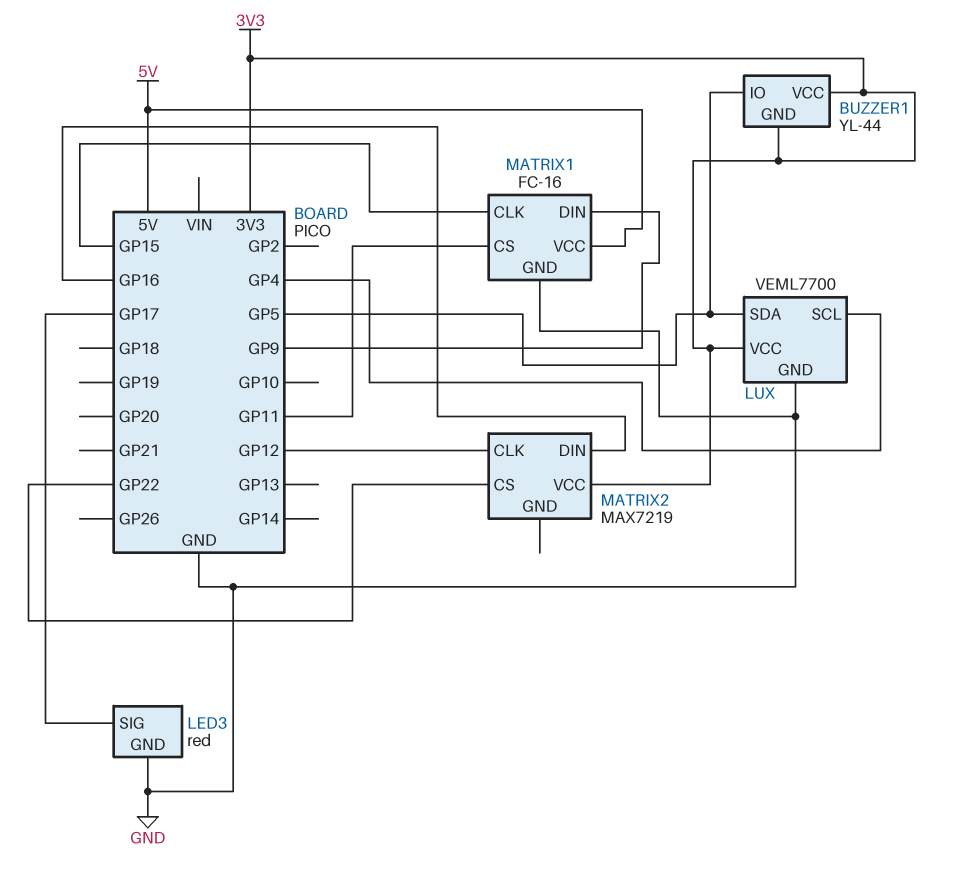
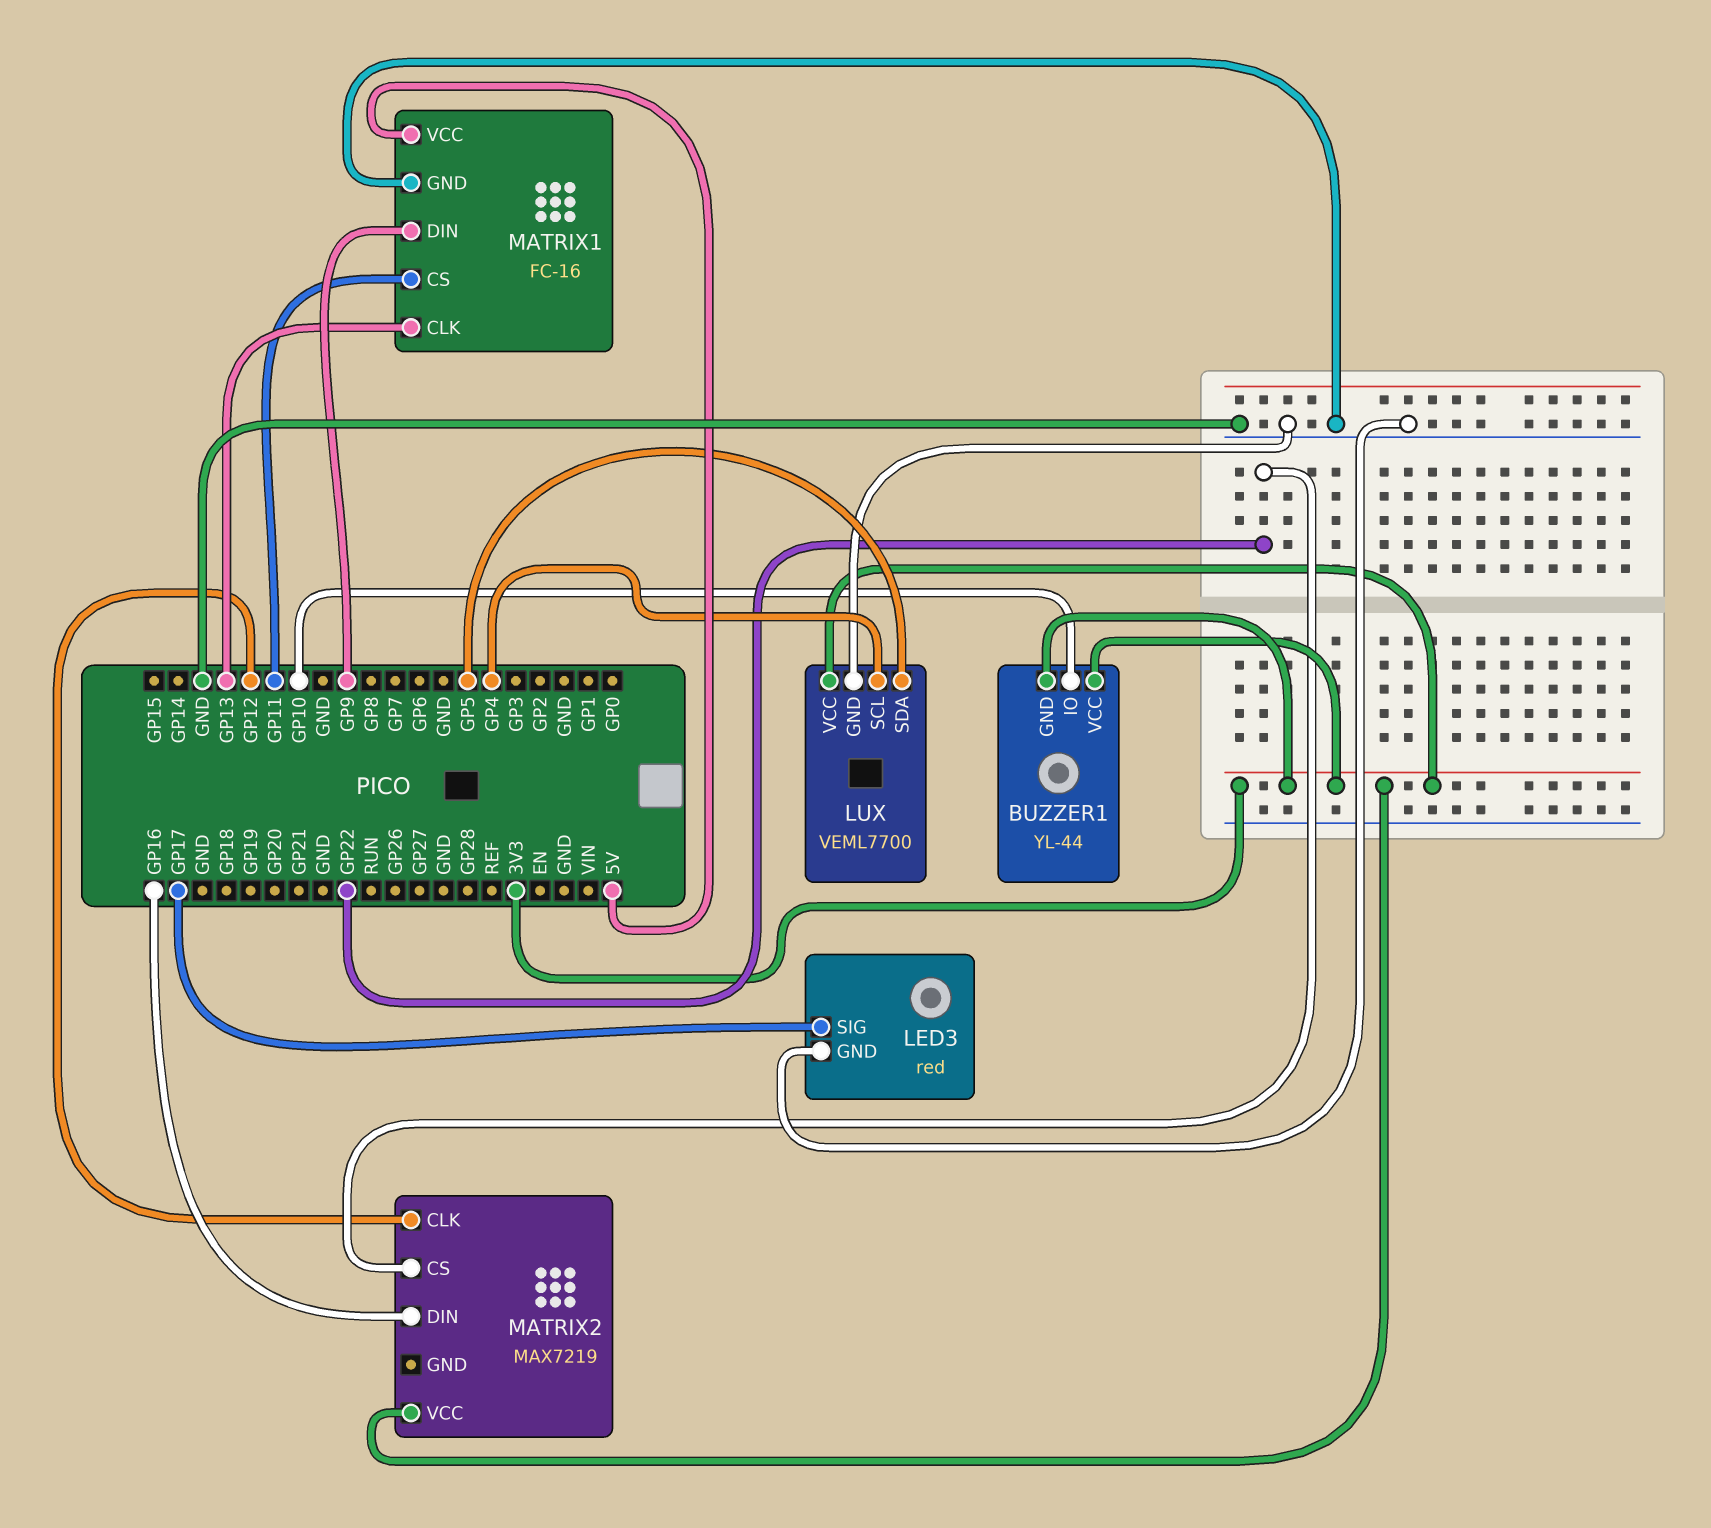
BUZZER1 pin IO: GP5 -> GP10
MATRIX1 pin CLK: GP15 -> GP13

